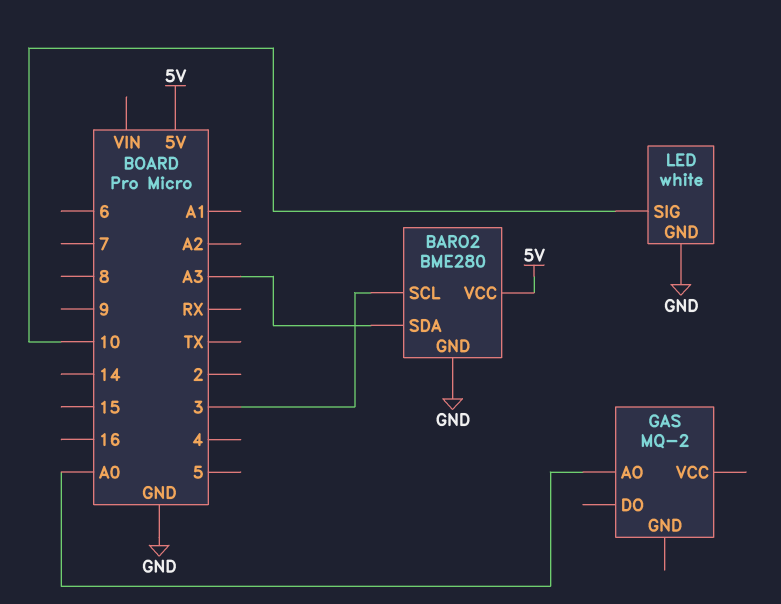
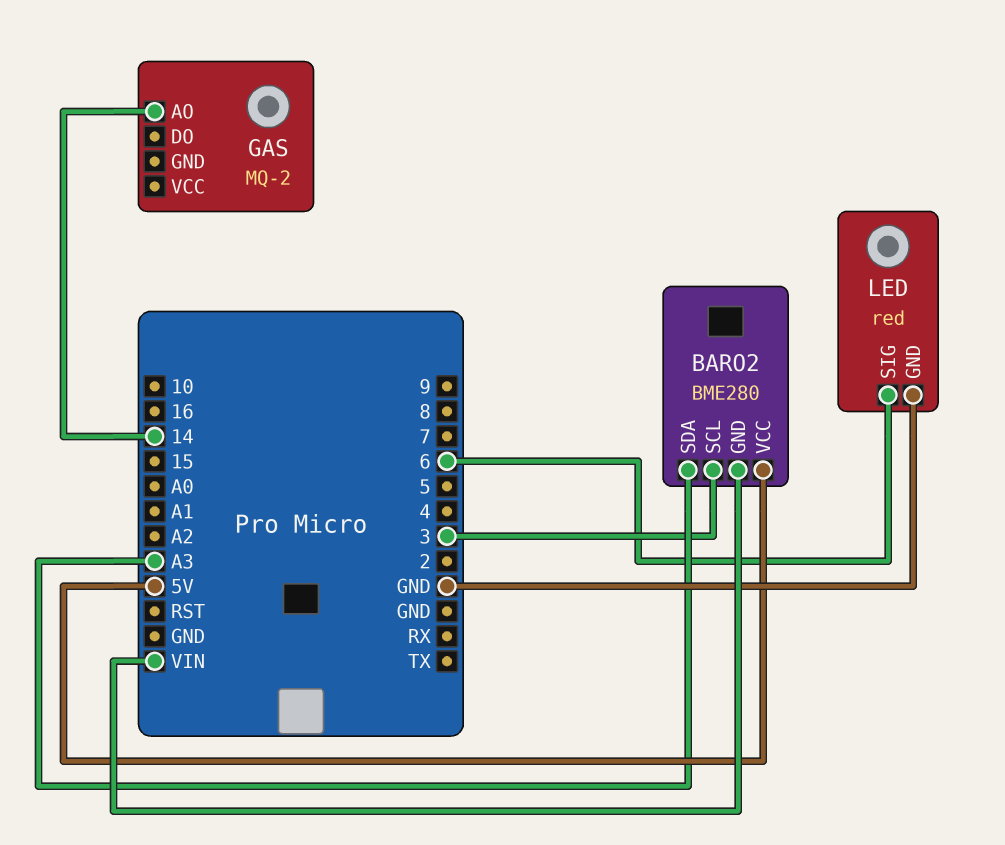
BARO2 pin GND: GND -> VIN
GAS pin AO: A0 -> 14
LED: white -> red
LED pin SIG: 10 -> 6

